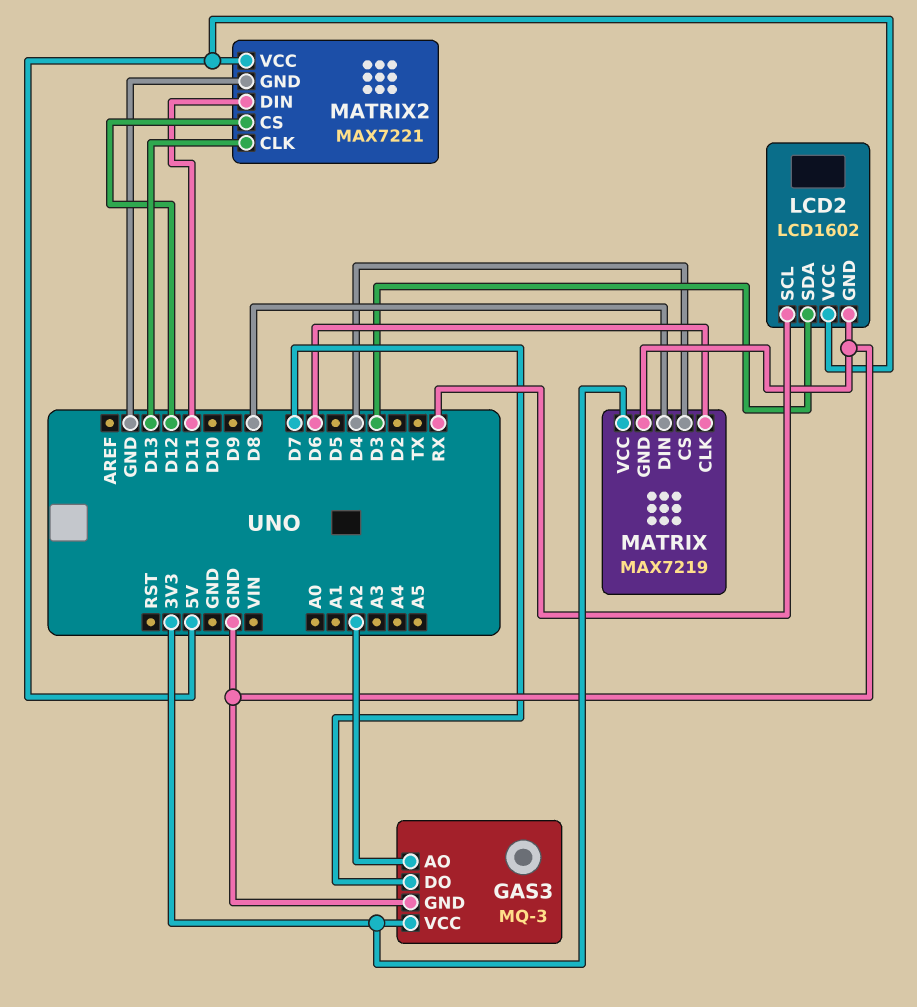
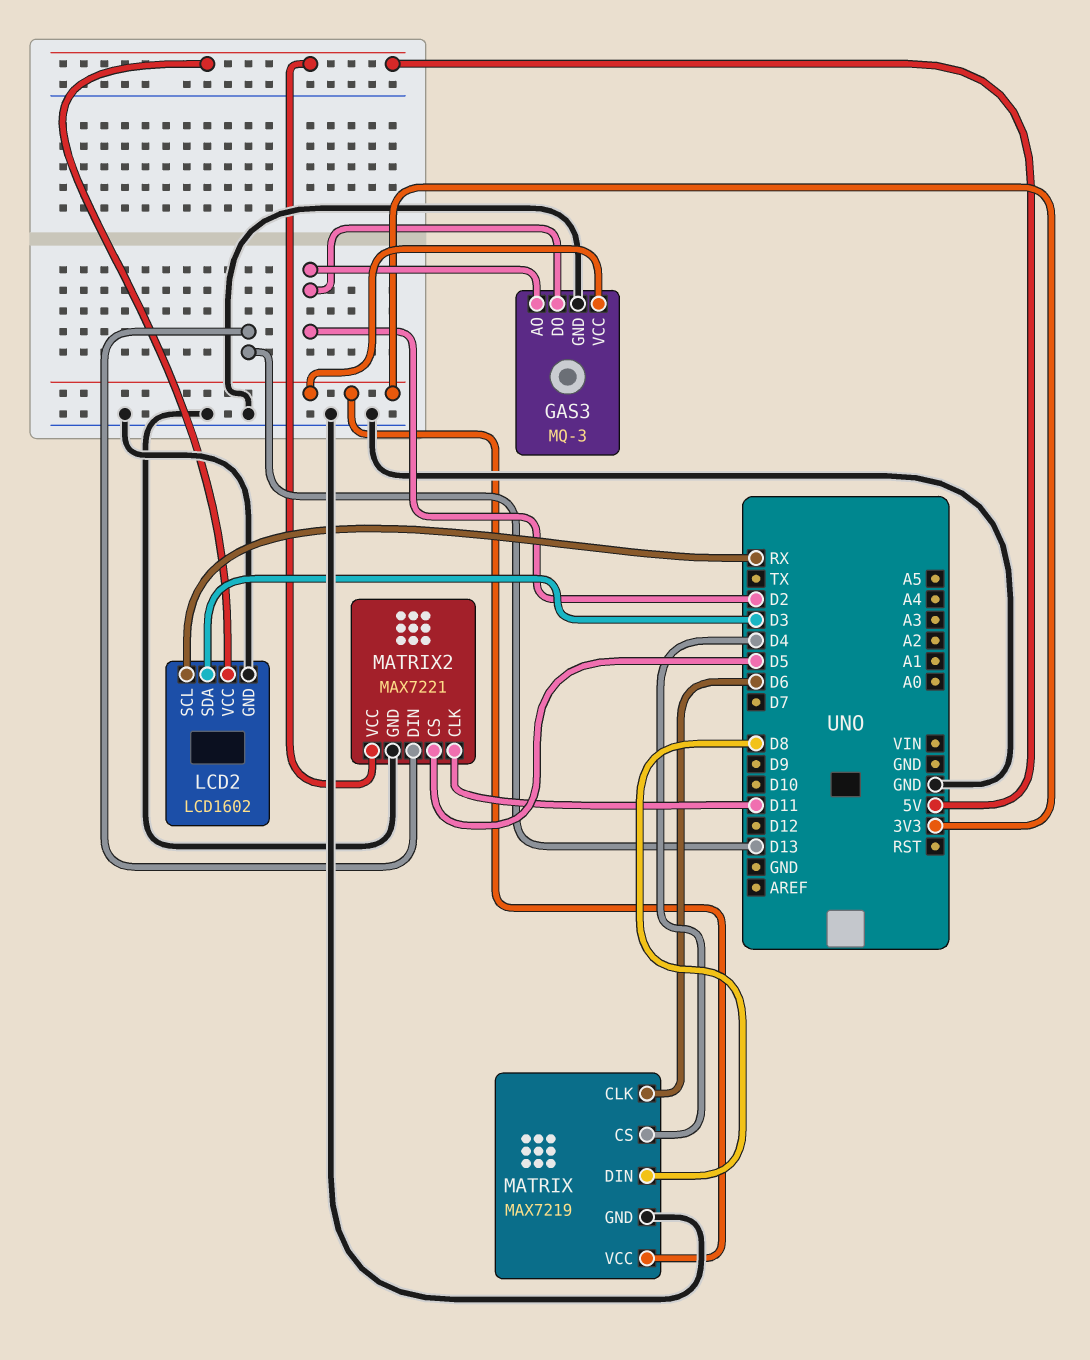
GAS3 pin AO: A2 -> D2
GAS3 pin DO: D7 -> D2
MATRIX2 pin CLK: D13 -> D11
MATRIX2 pin CS: D12 -> D5
MATRIX2 pin DIN: D11 -> D13

